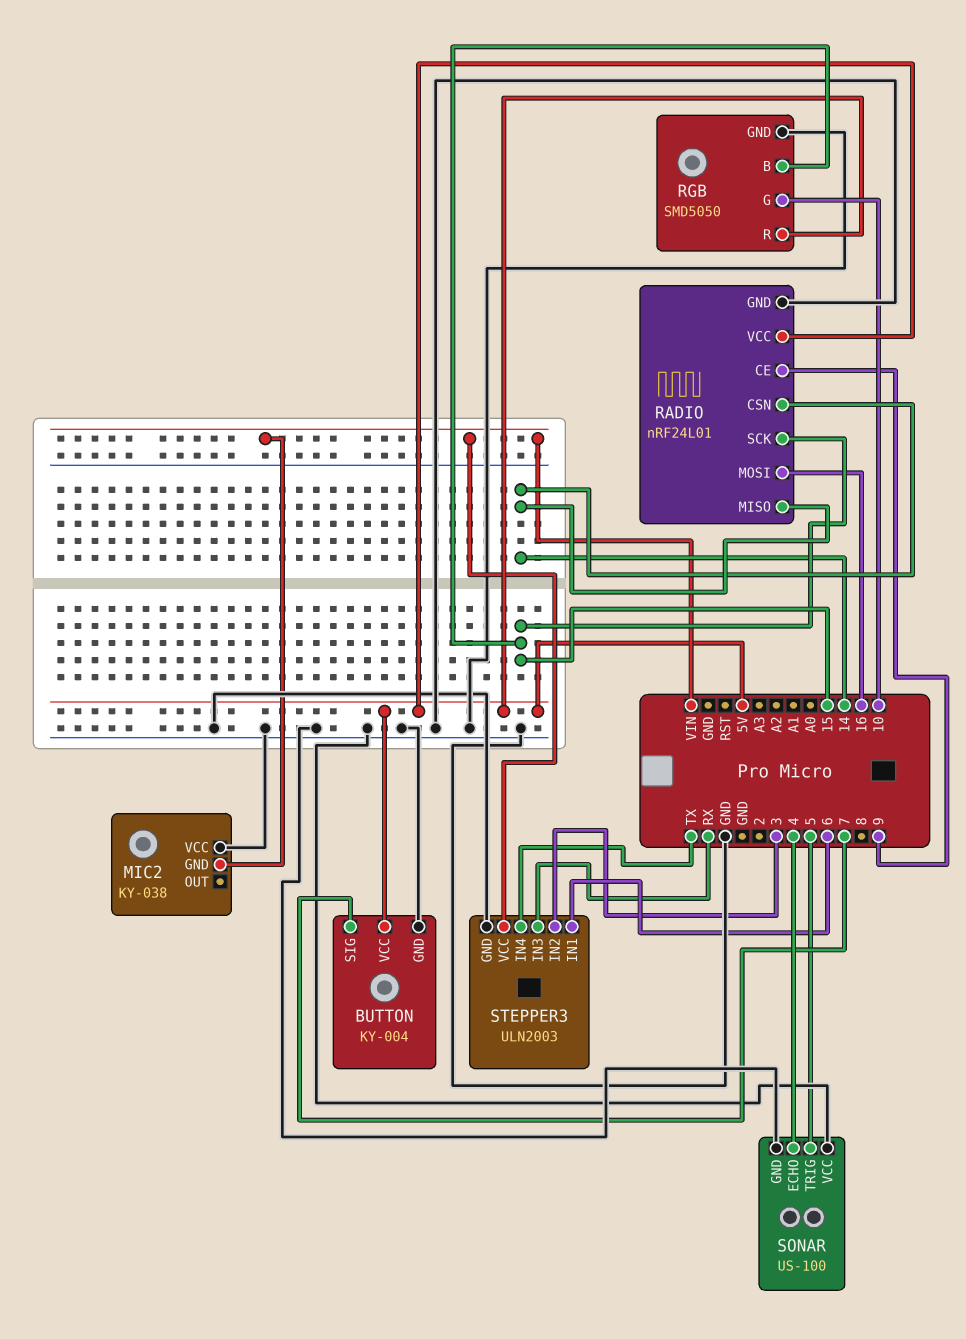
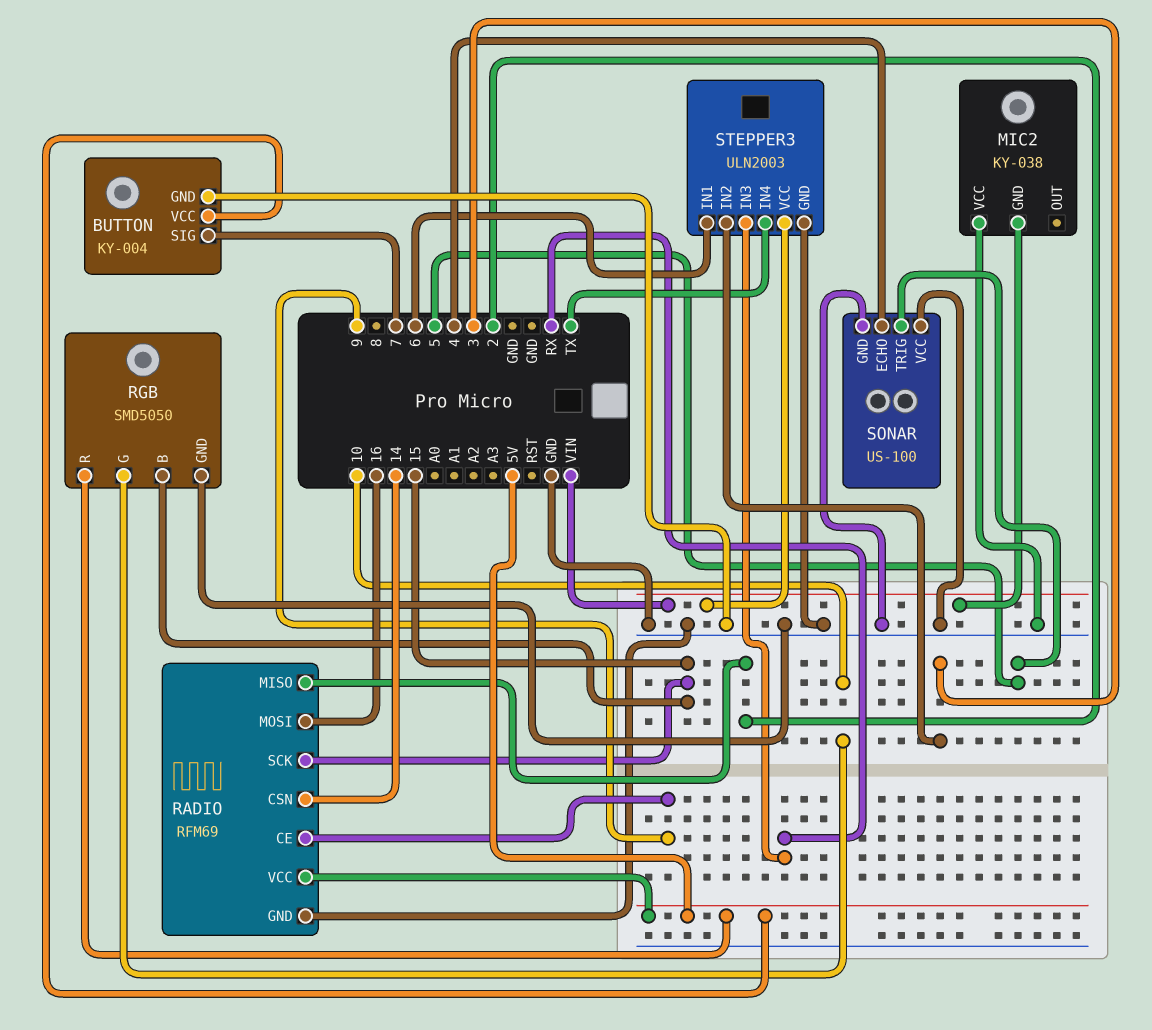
RADIO: nRF24L01 -> RFM69
RADIO pin MISO: 14 -> 2

